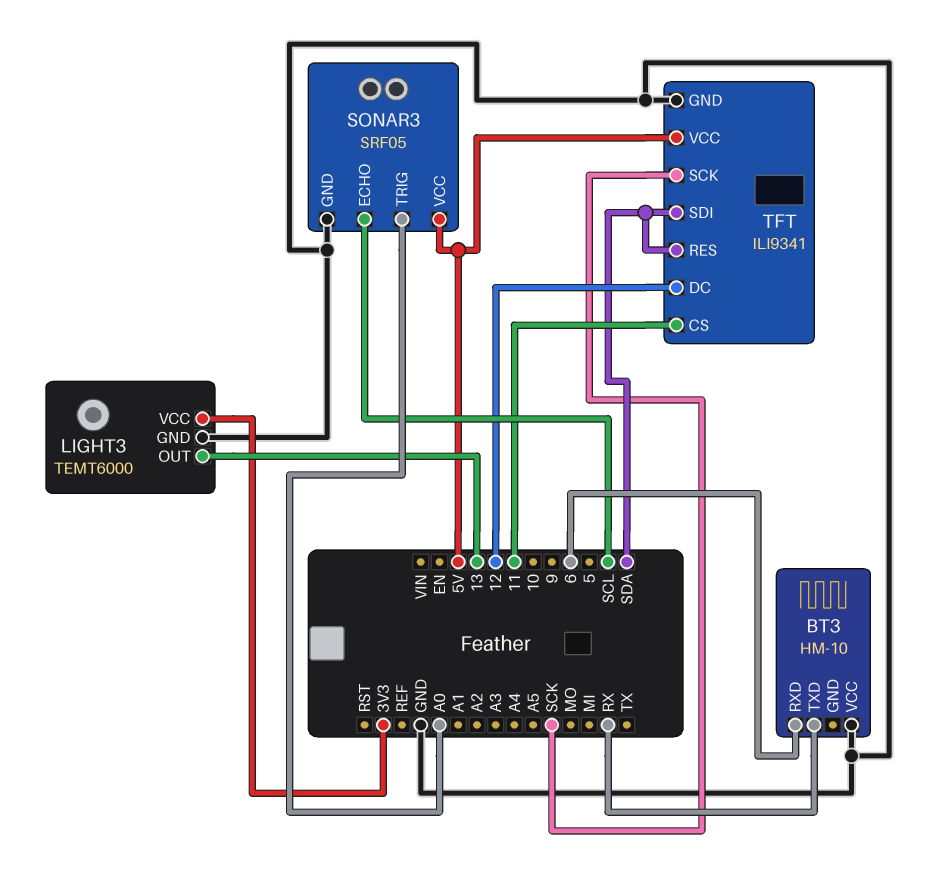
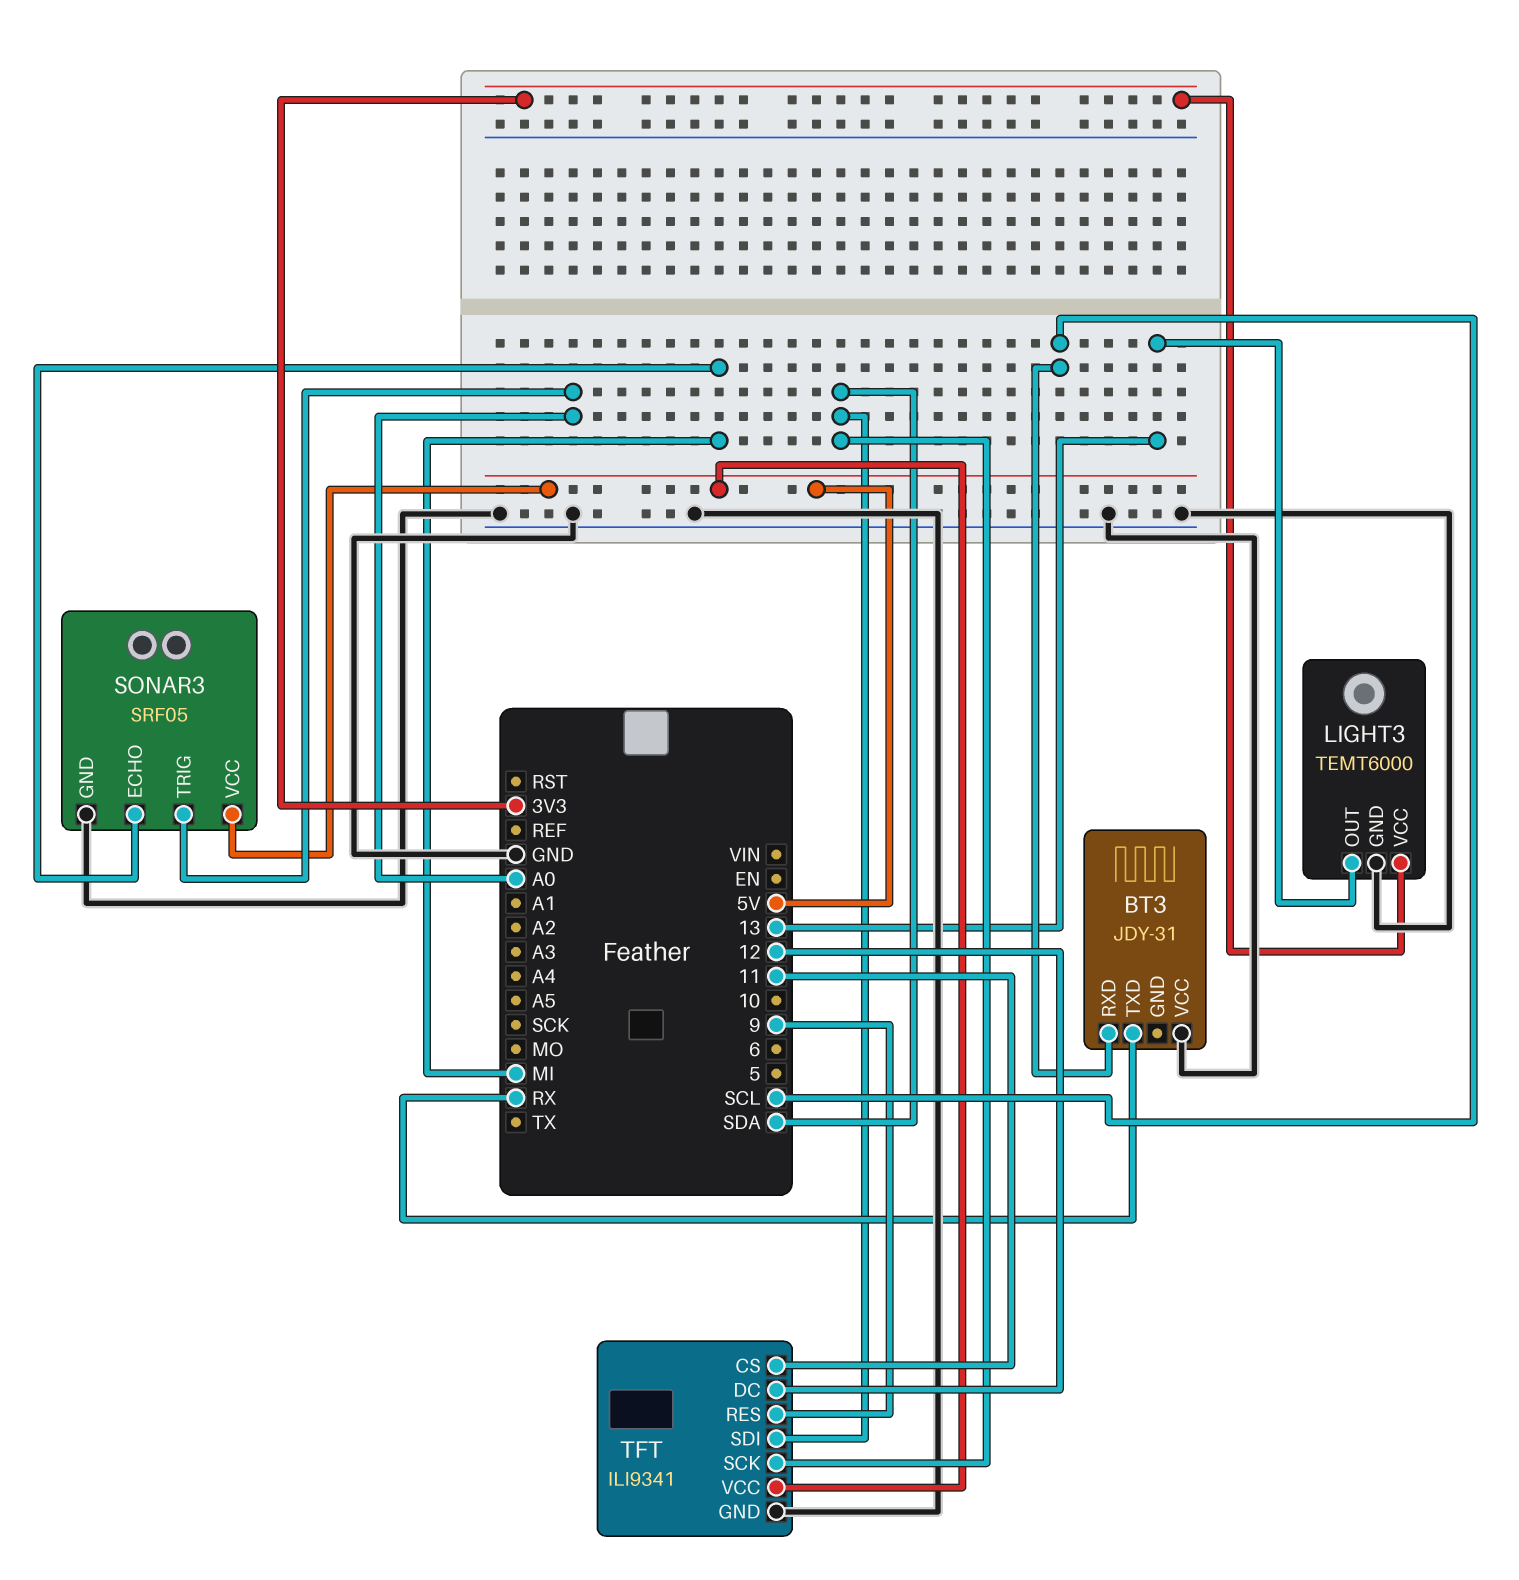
BT3: HM-10 -> JDY-31
BT3 pin RXD: 6 -> SCL
SONAR3 pin ECHO: SCL -> MI
TFT pin RES: SDA -> 9
TFT pin SCK: SCK -> SDA

